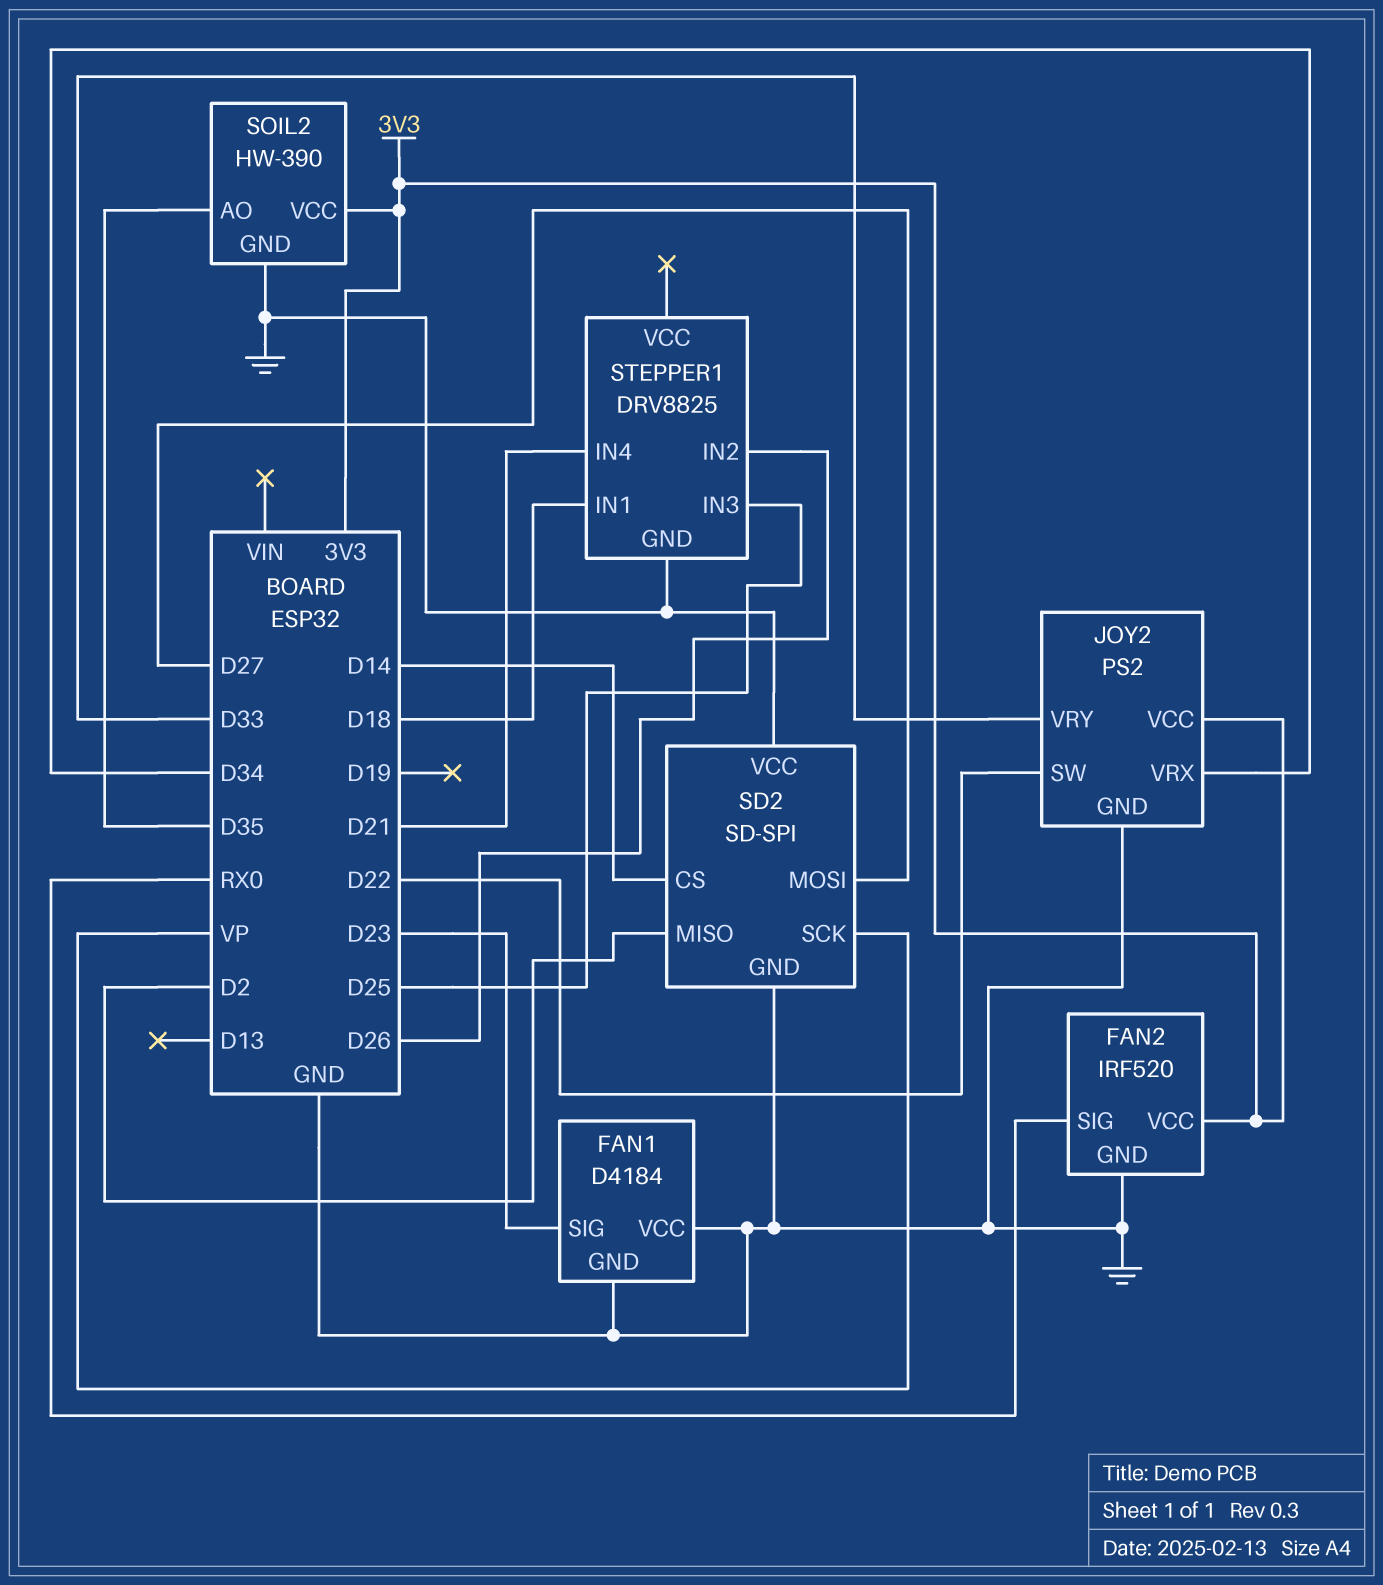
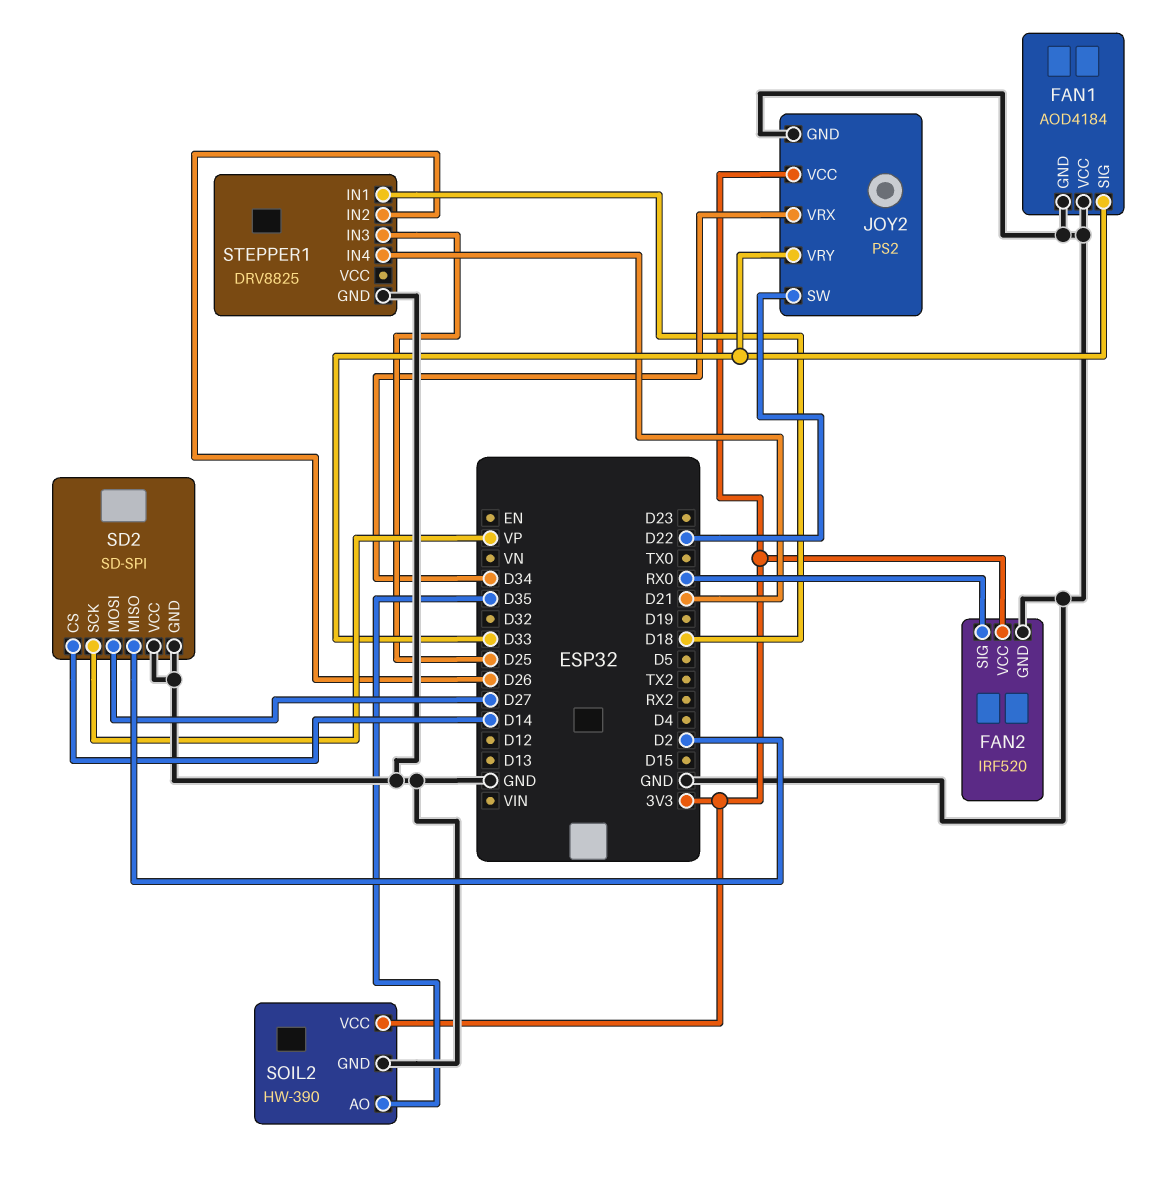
FAN1: D4184 -> AOD4184
FAN1 pin SIG: D23 -> D33

